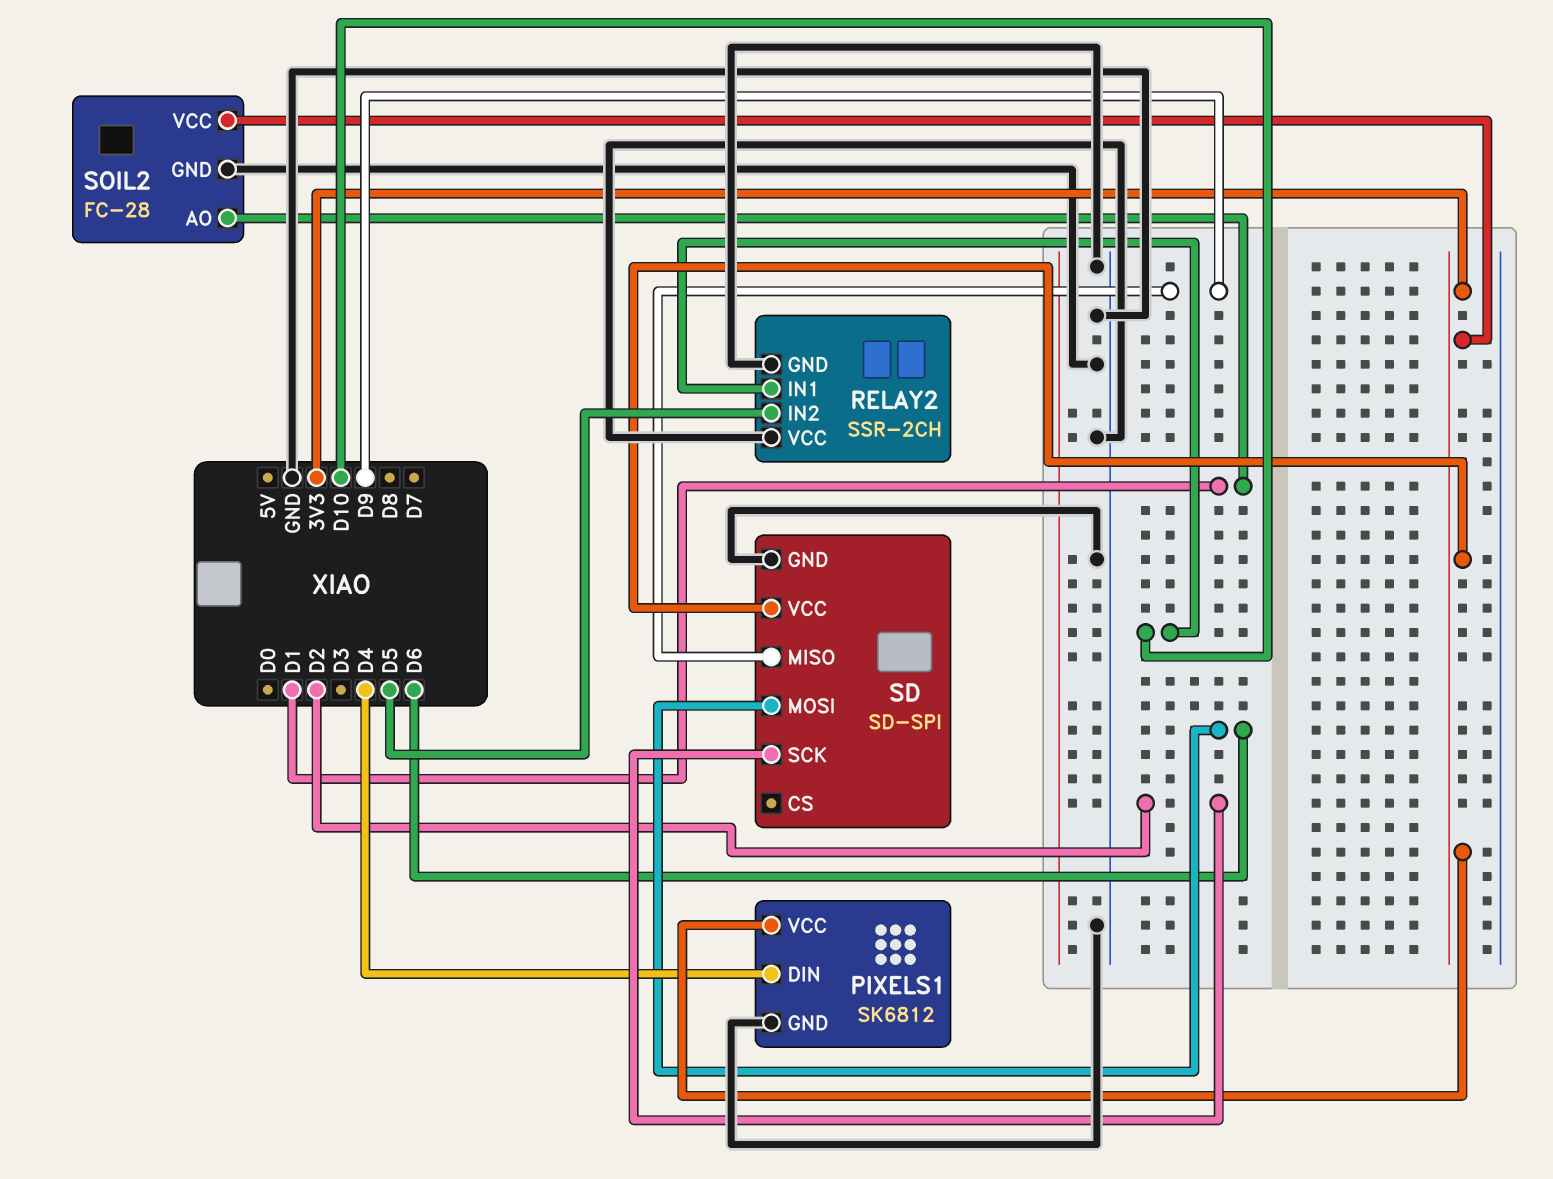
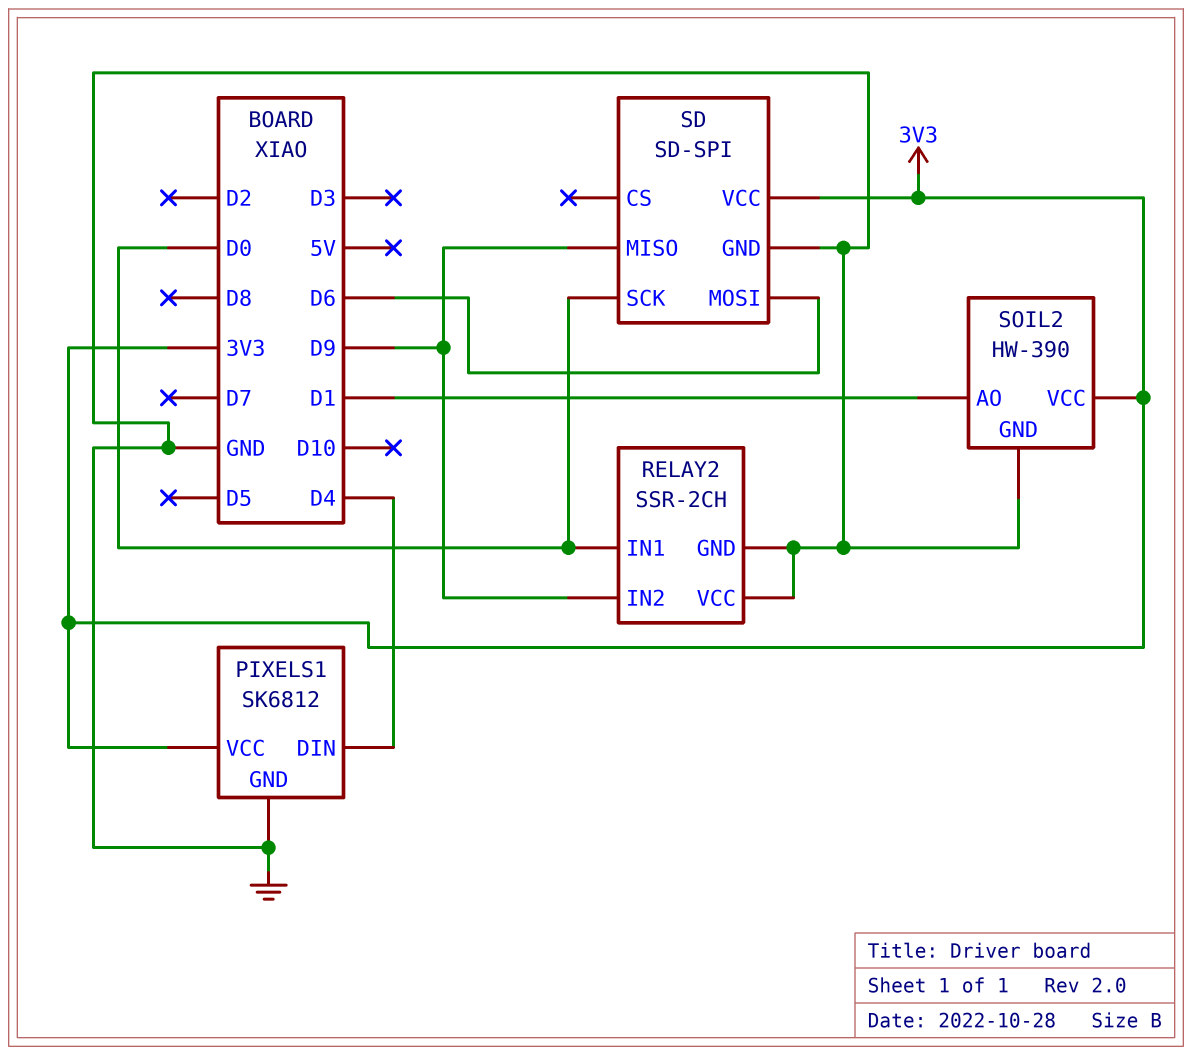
RELAY2 pin IN1: D10 -> D0
RELAY2 pin IN2: D5 -> D9
SD pin SCK: D2 -> D0
SOIL2: FC-28 -> HW-390

